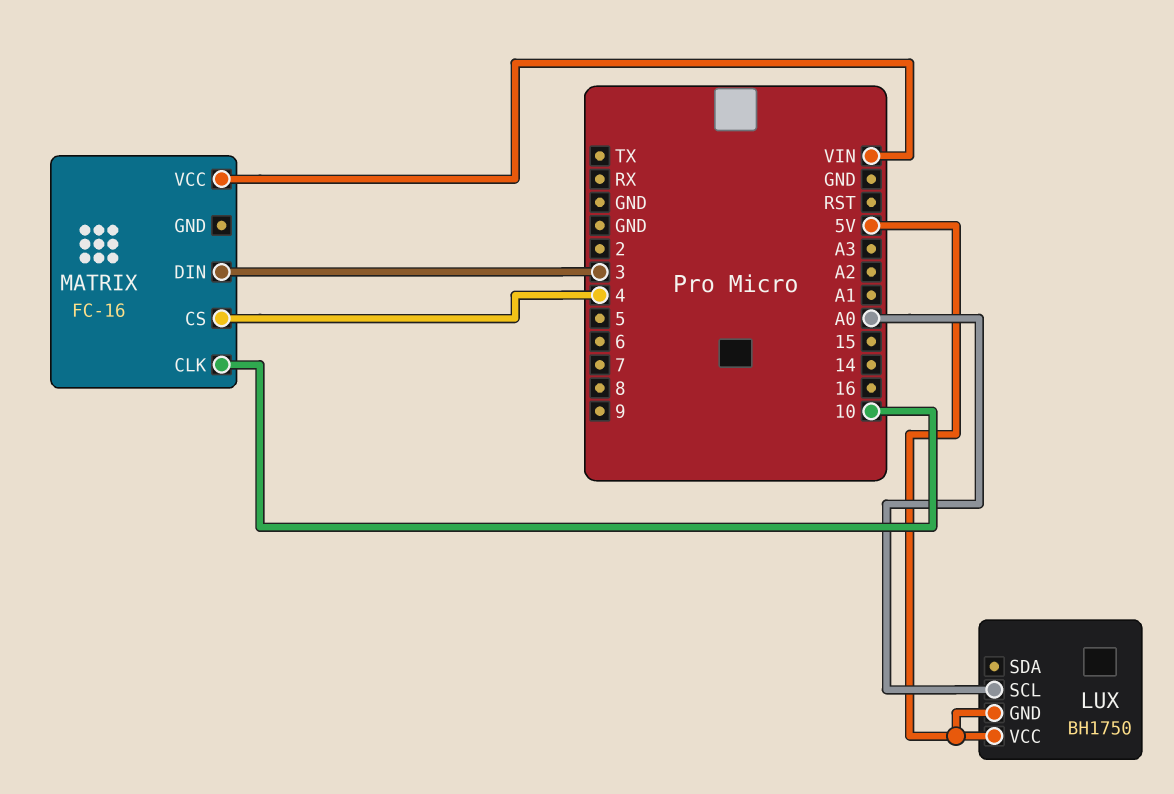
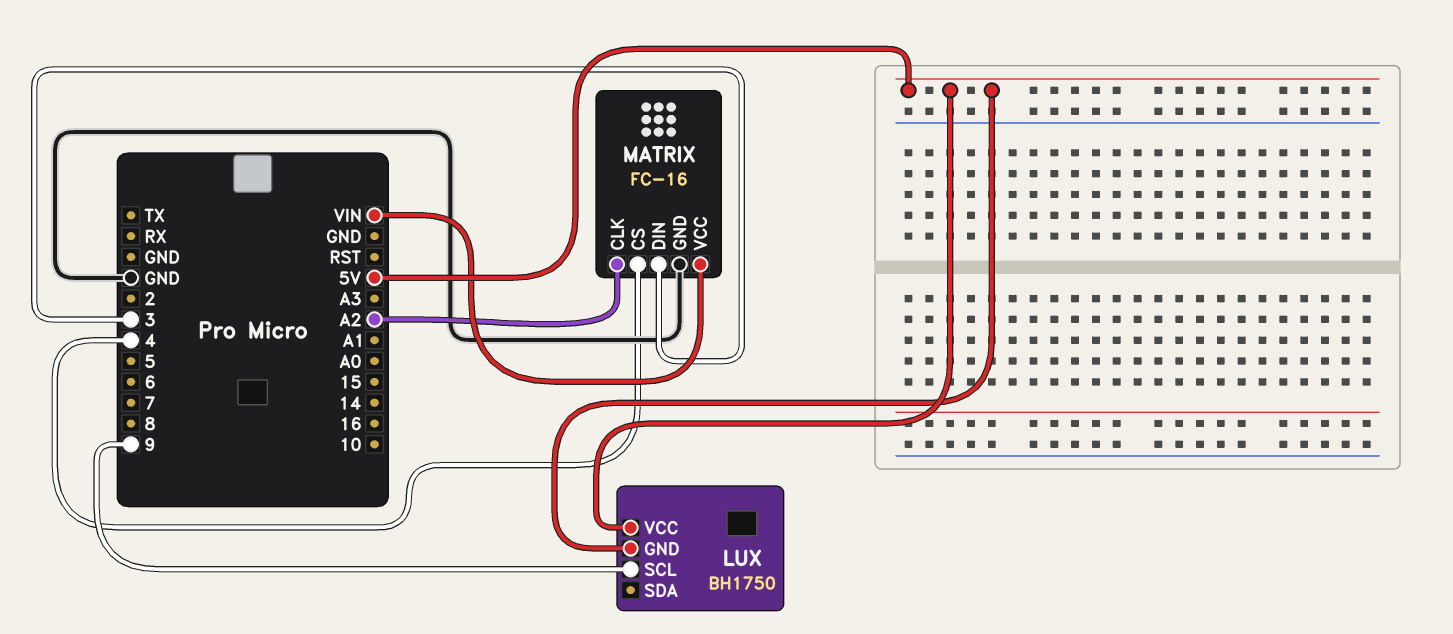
LUX pin SCL: A0 -> 9
MATRIX pin CLK: 10 -> A2
MATRIX pin GND: none -> GND

